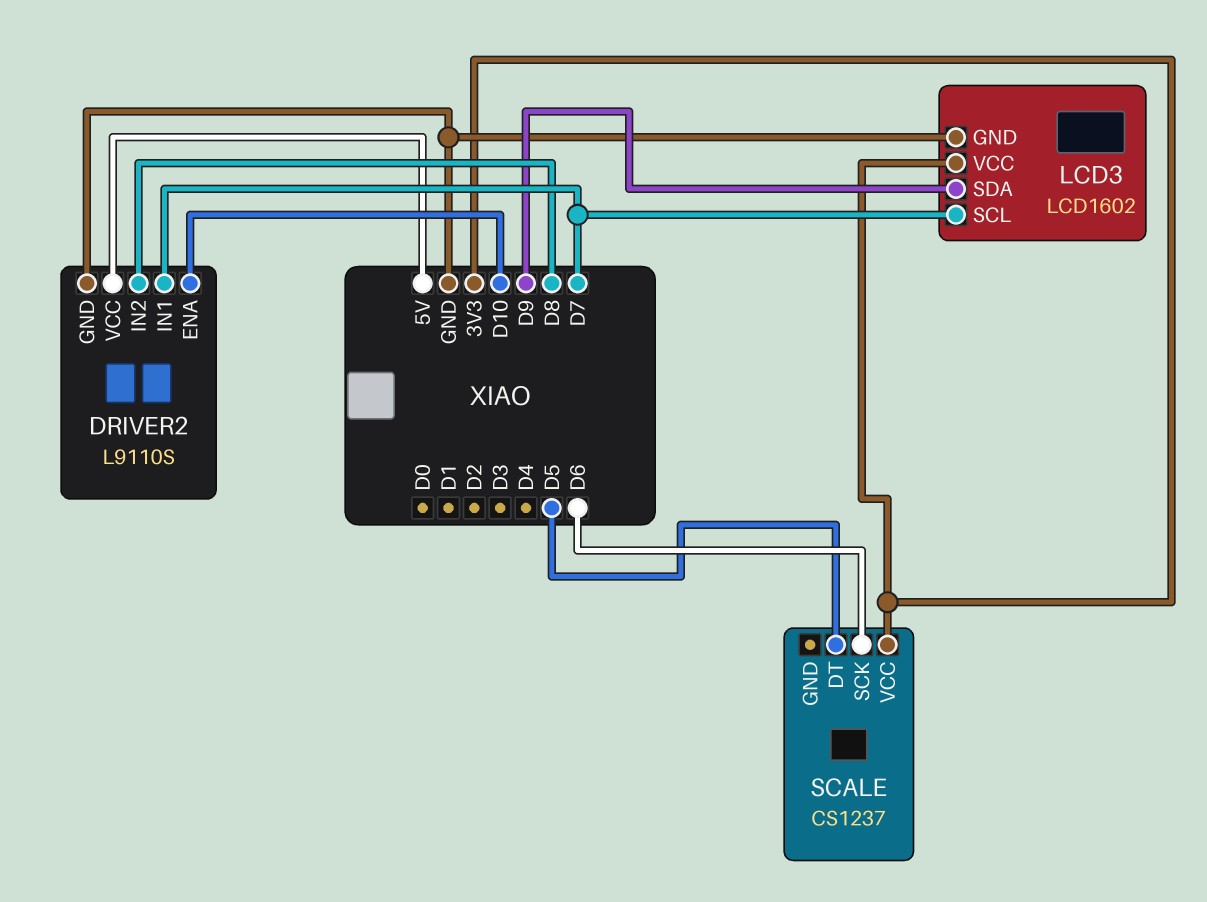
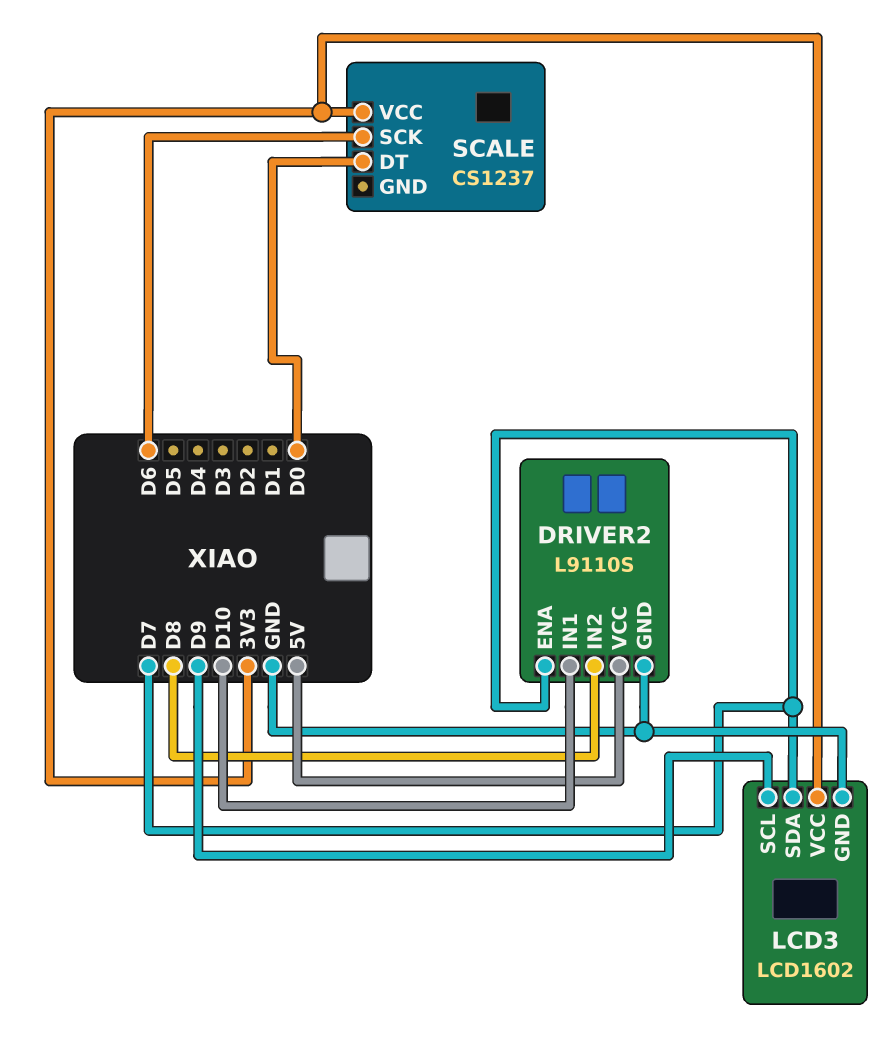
DRIVER2 pin ENA: D10 -> D7
DRIVER2 pin IN1: D7 -> D10
LCD3 pin SCL: D7 -> D9
LCD3 pin SDA: D9 -> D7
SCALE pin DT: D5 -> D0

